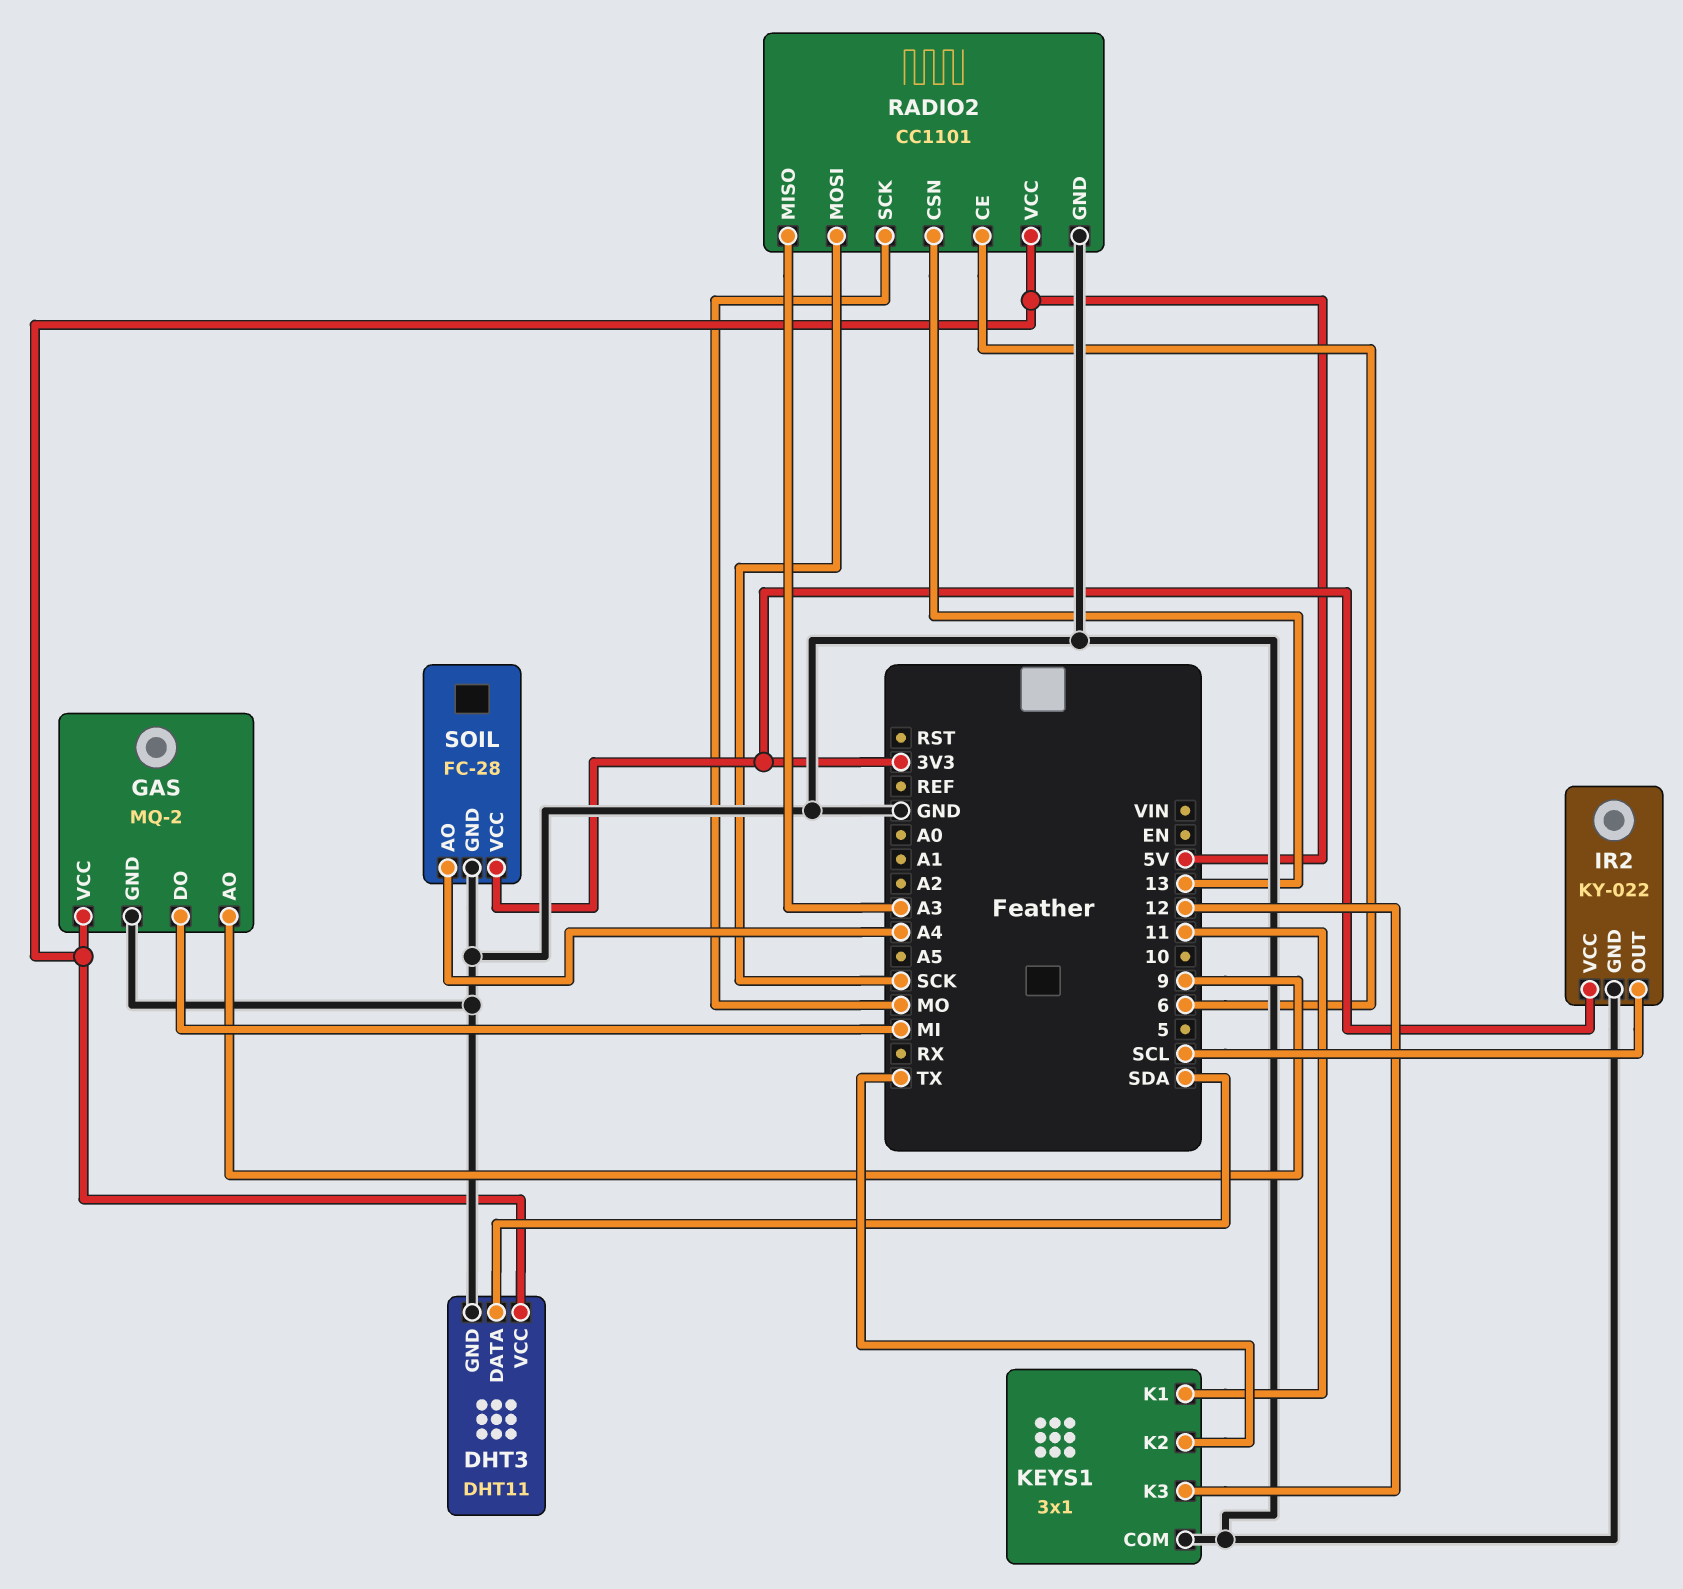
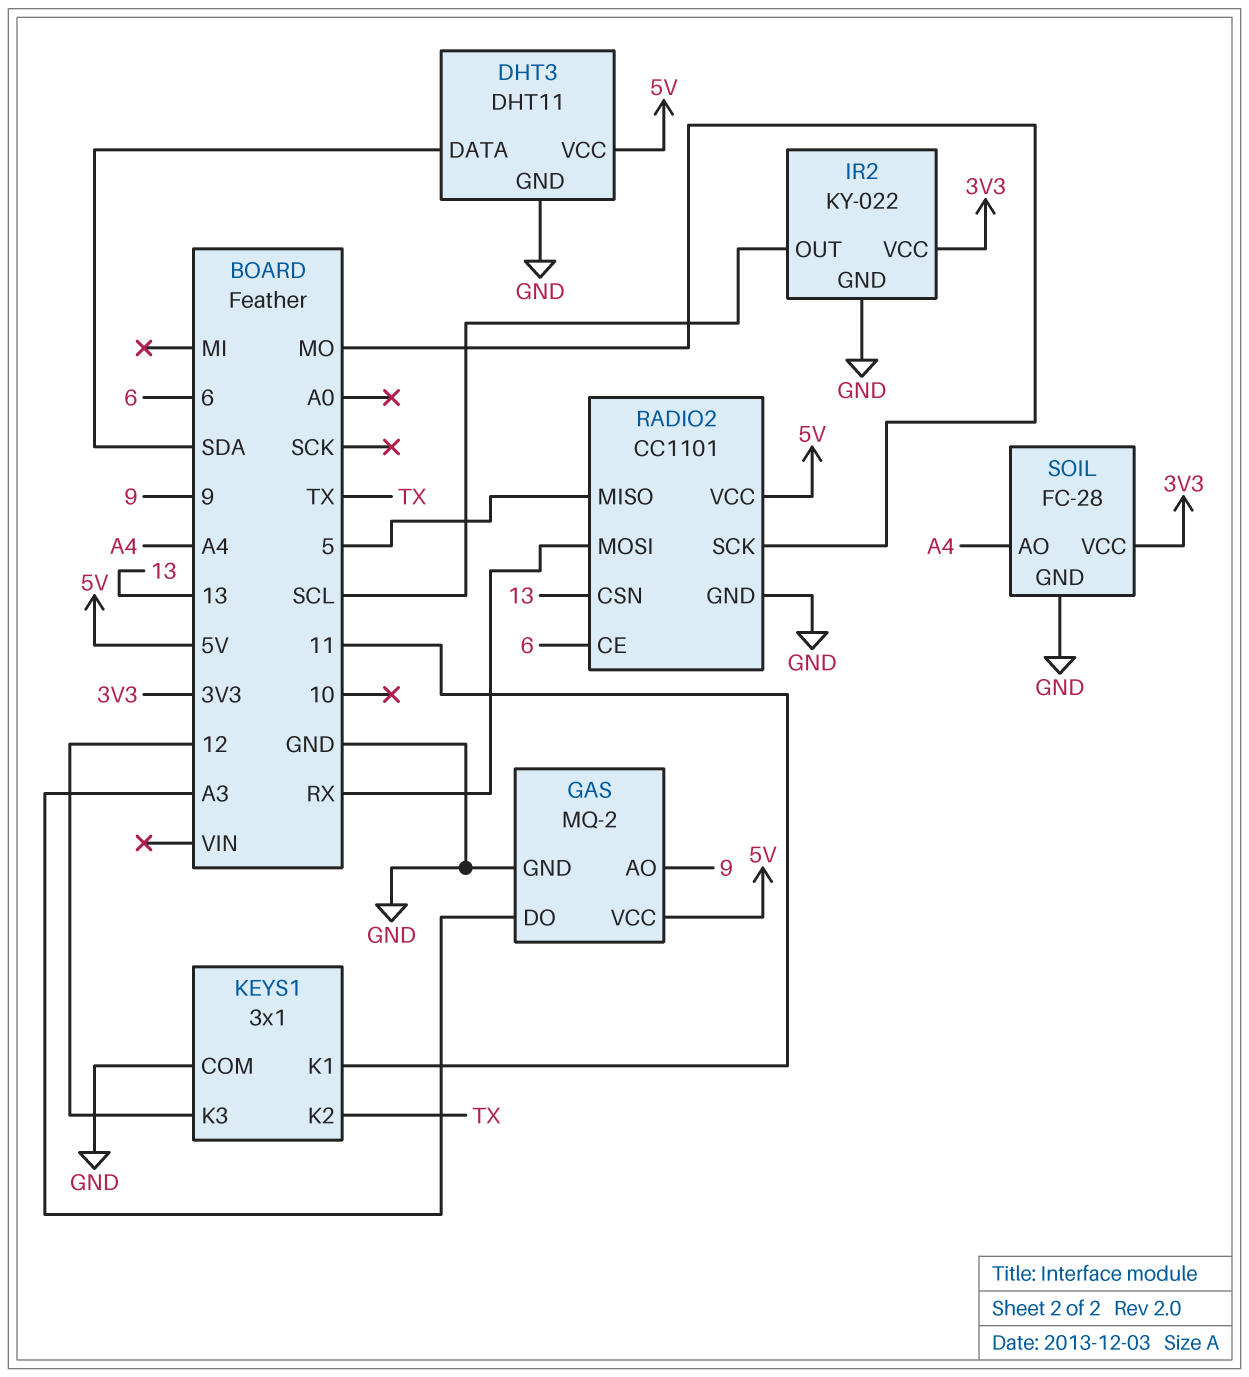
GAS pin DO: MI -> A3
RADIO2 pin MISO: A3 -> 5
RADIO2 pin MOSI: SCK -> RX

